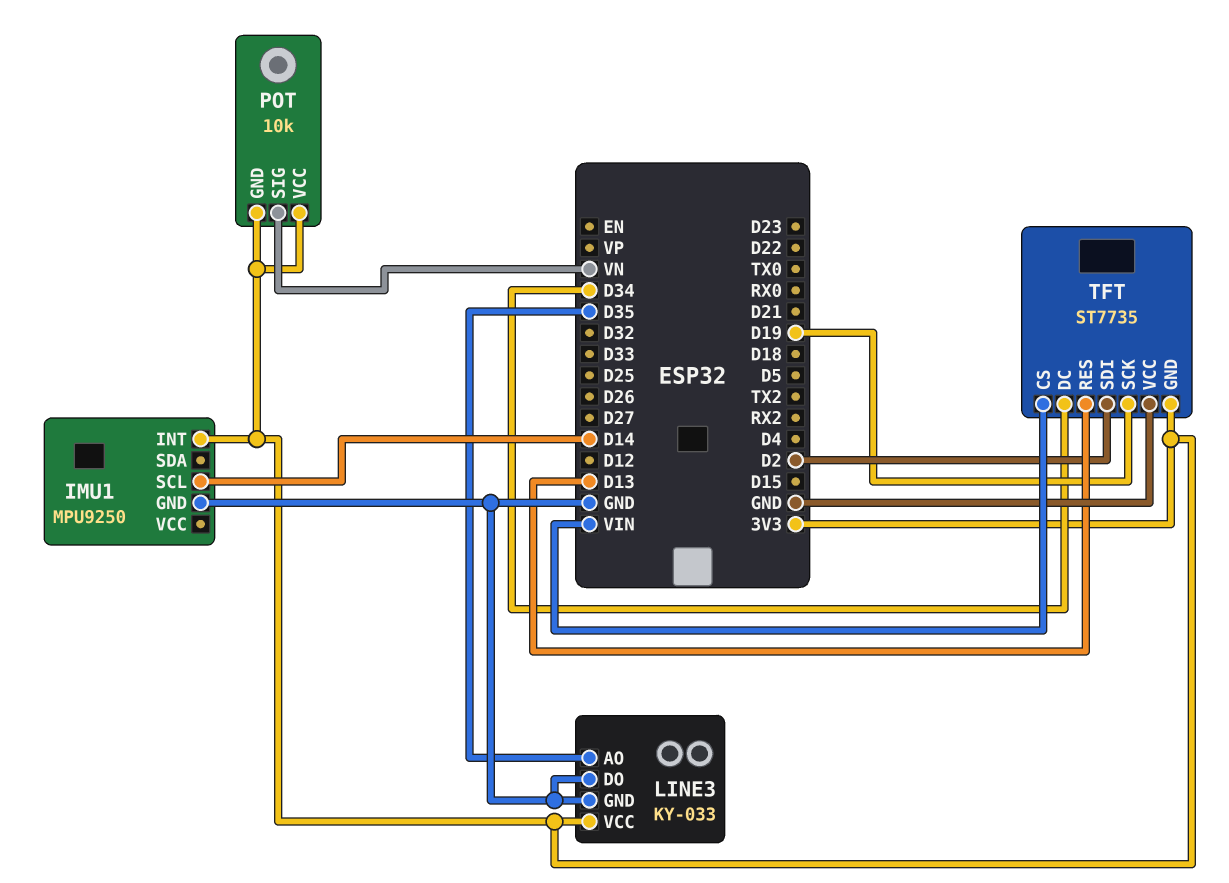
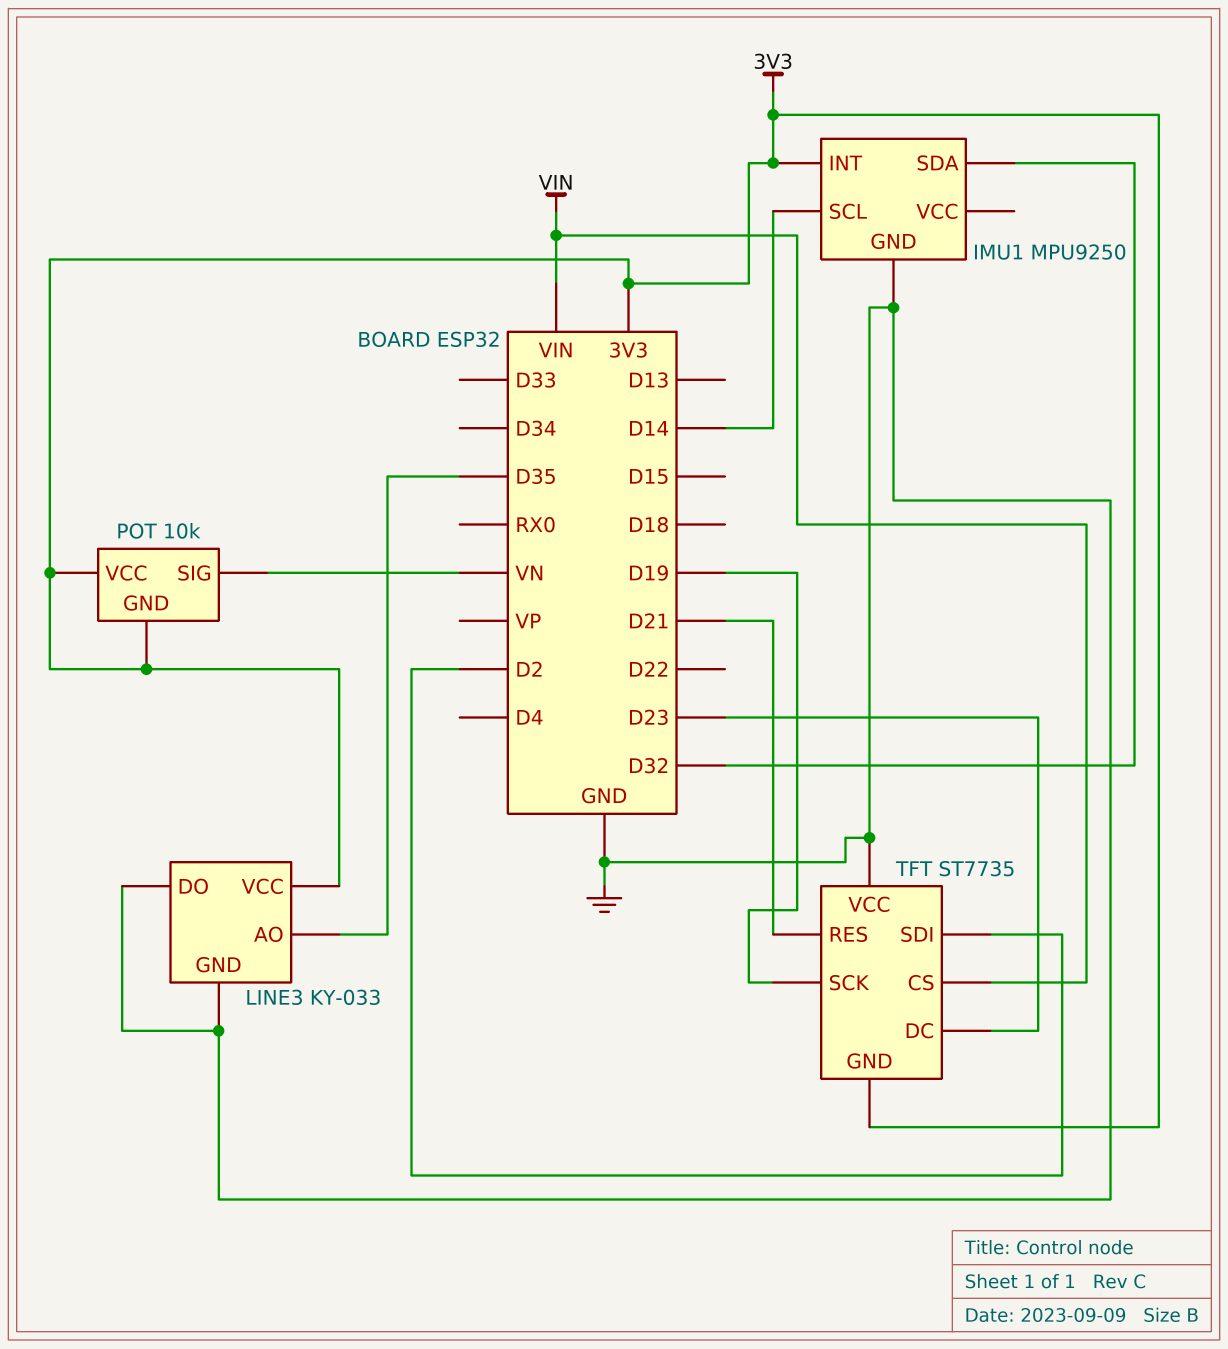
IMU1 pin SDA: none -> D32
TFT pin DC: D34 -> D23
TFT pin RES: D13 -> D21

